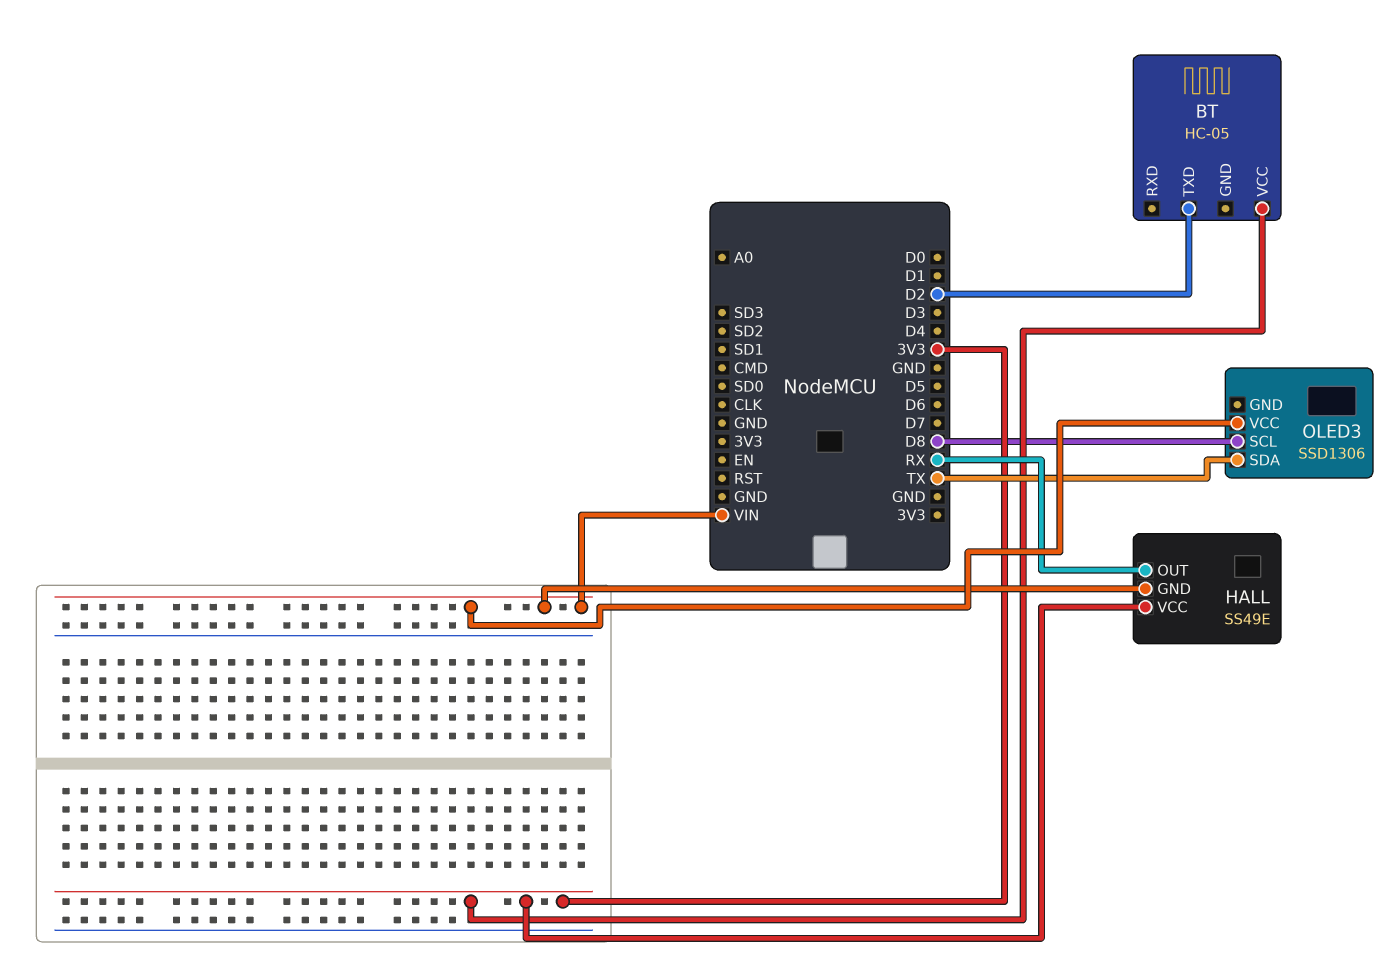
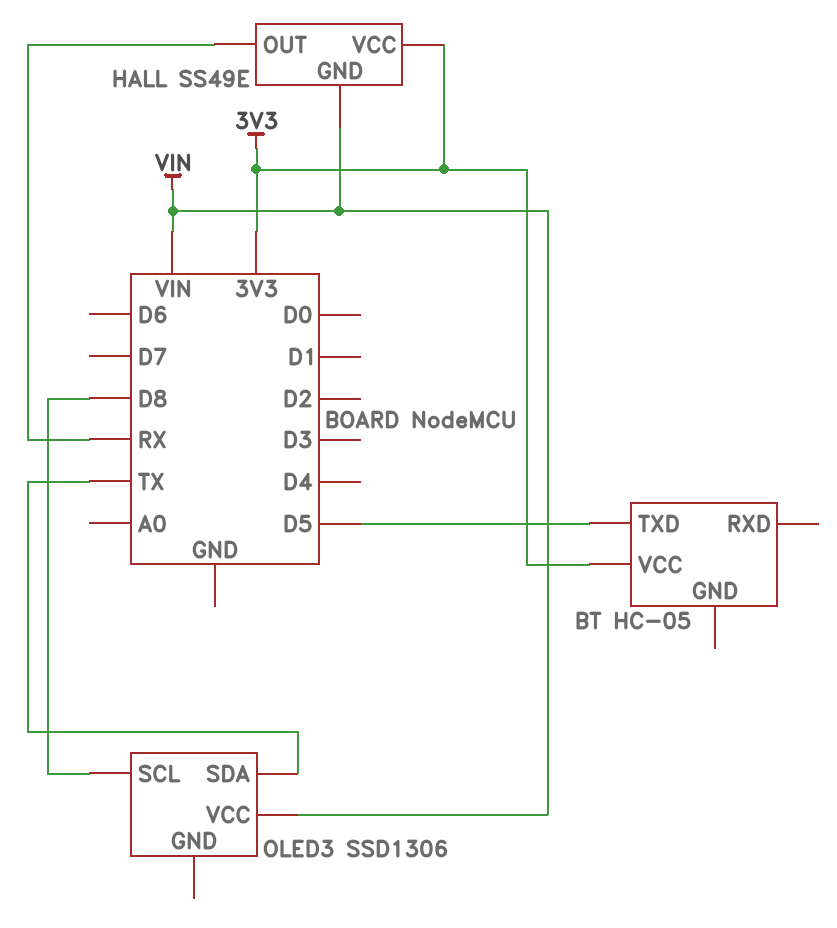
BT pin TXD: D2 -> D5

